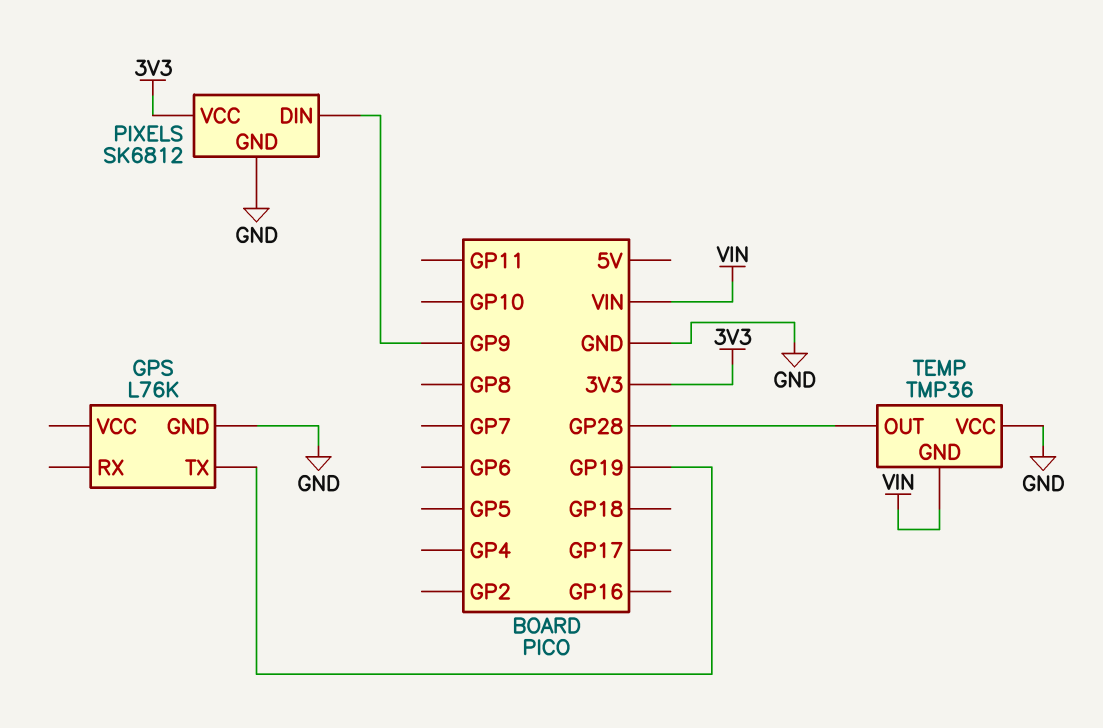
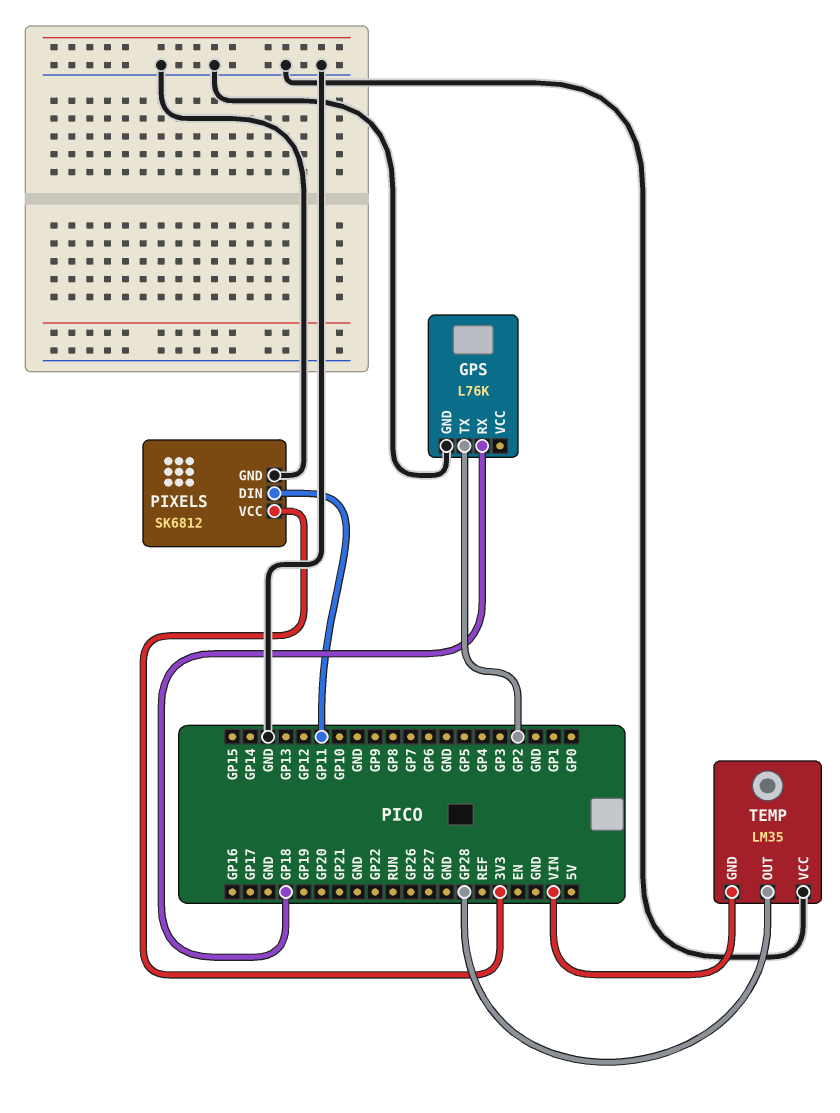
GPS pin RX: none -> GP18
GPS pin TX: GP19 -> GP2
PIXELS pin DIN: GP9 -> GP11
TEMP: TMP36 -> LM35

